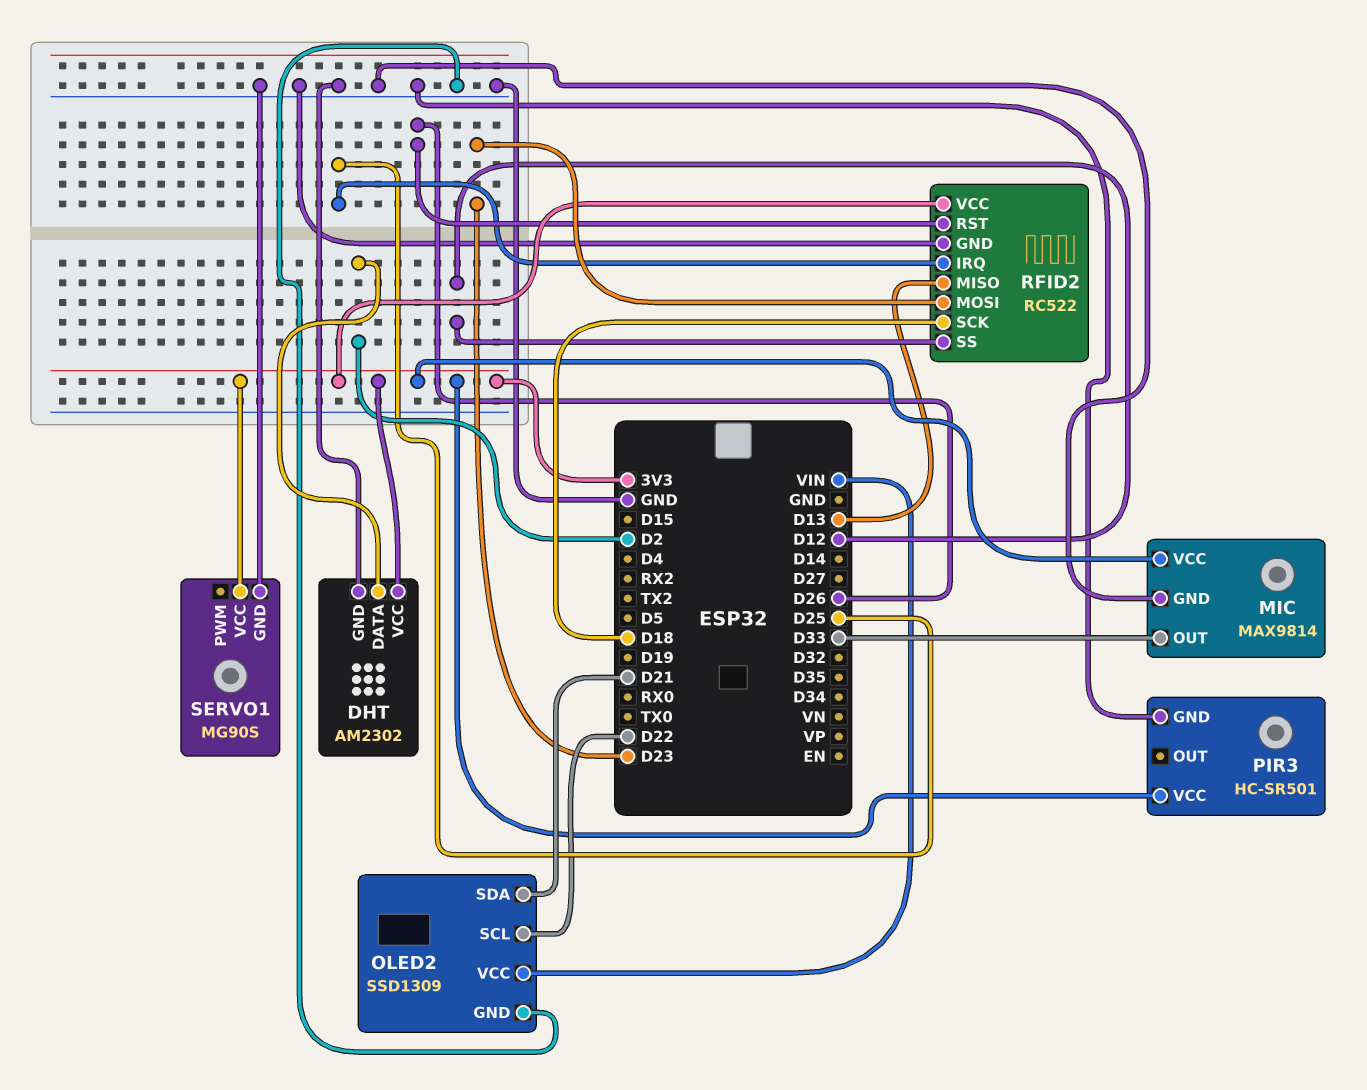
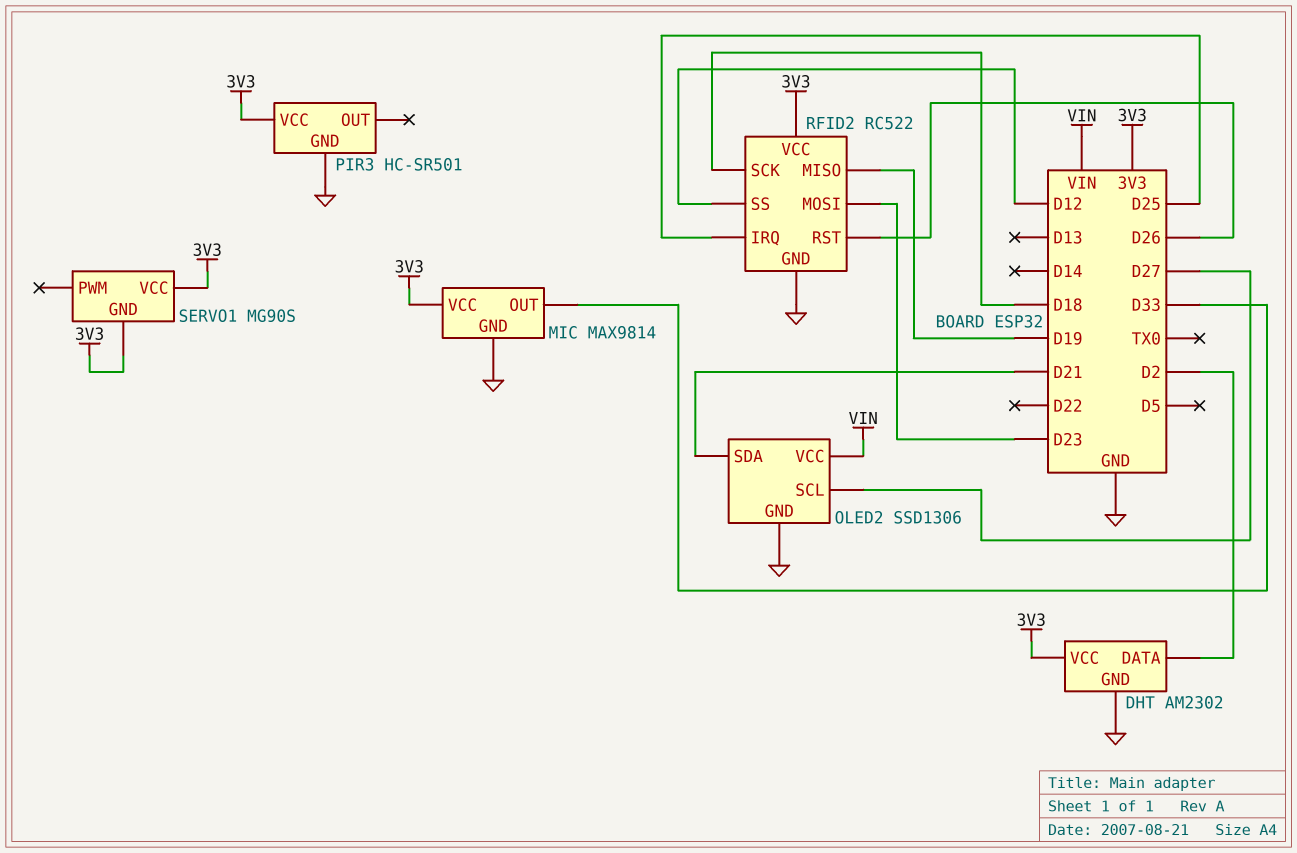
OLED2: SSD1309 -> SSD1306
OLED2 pin SCL: D22 -> D27
RFID2 pin MISO: D13 -> D19
SERVO1 pin GND: GND -> 3V3

